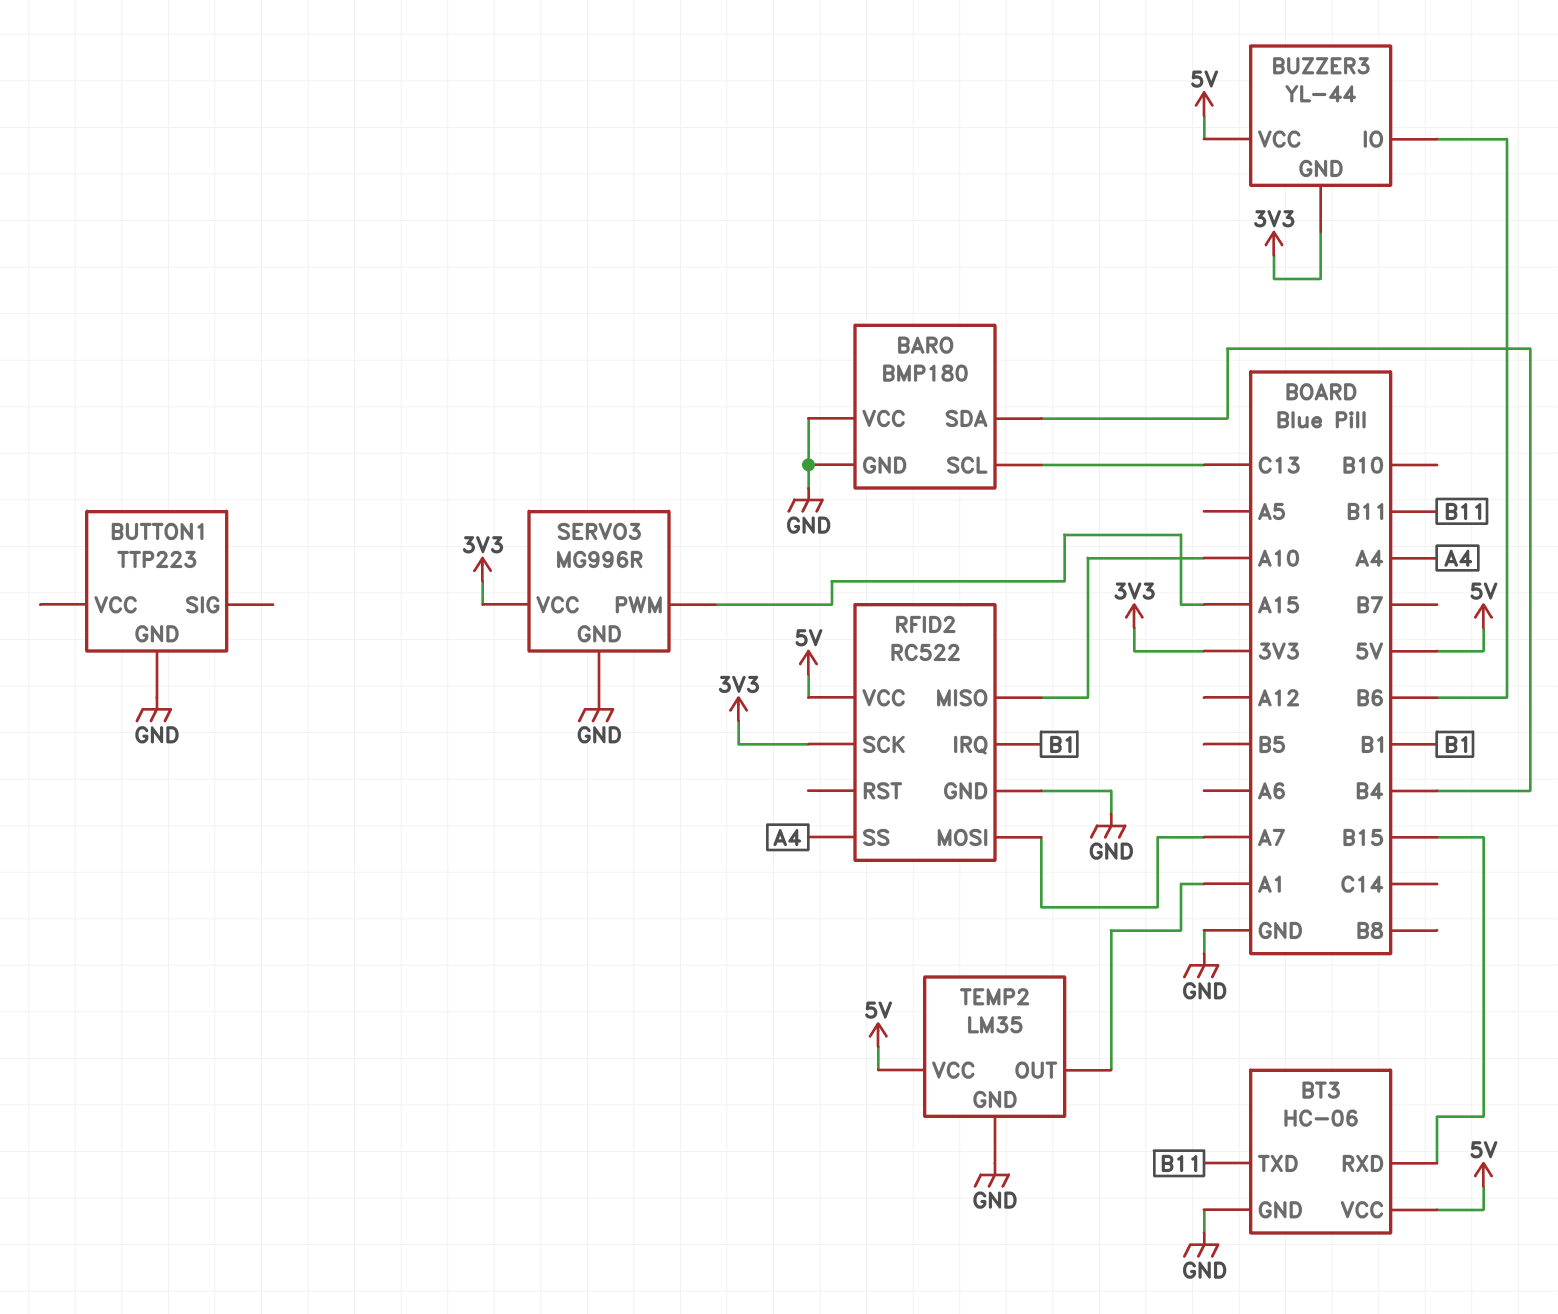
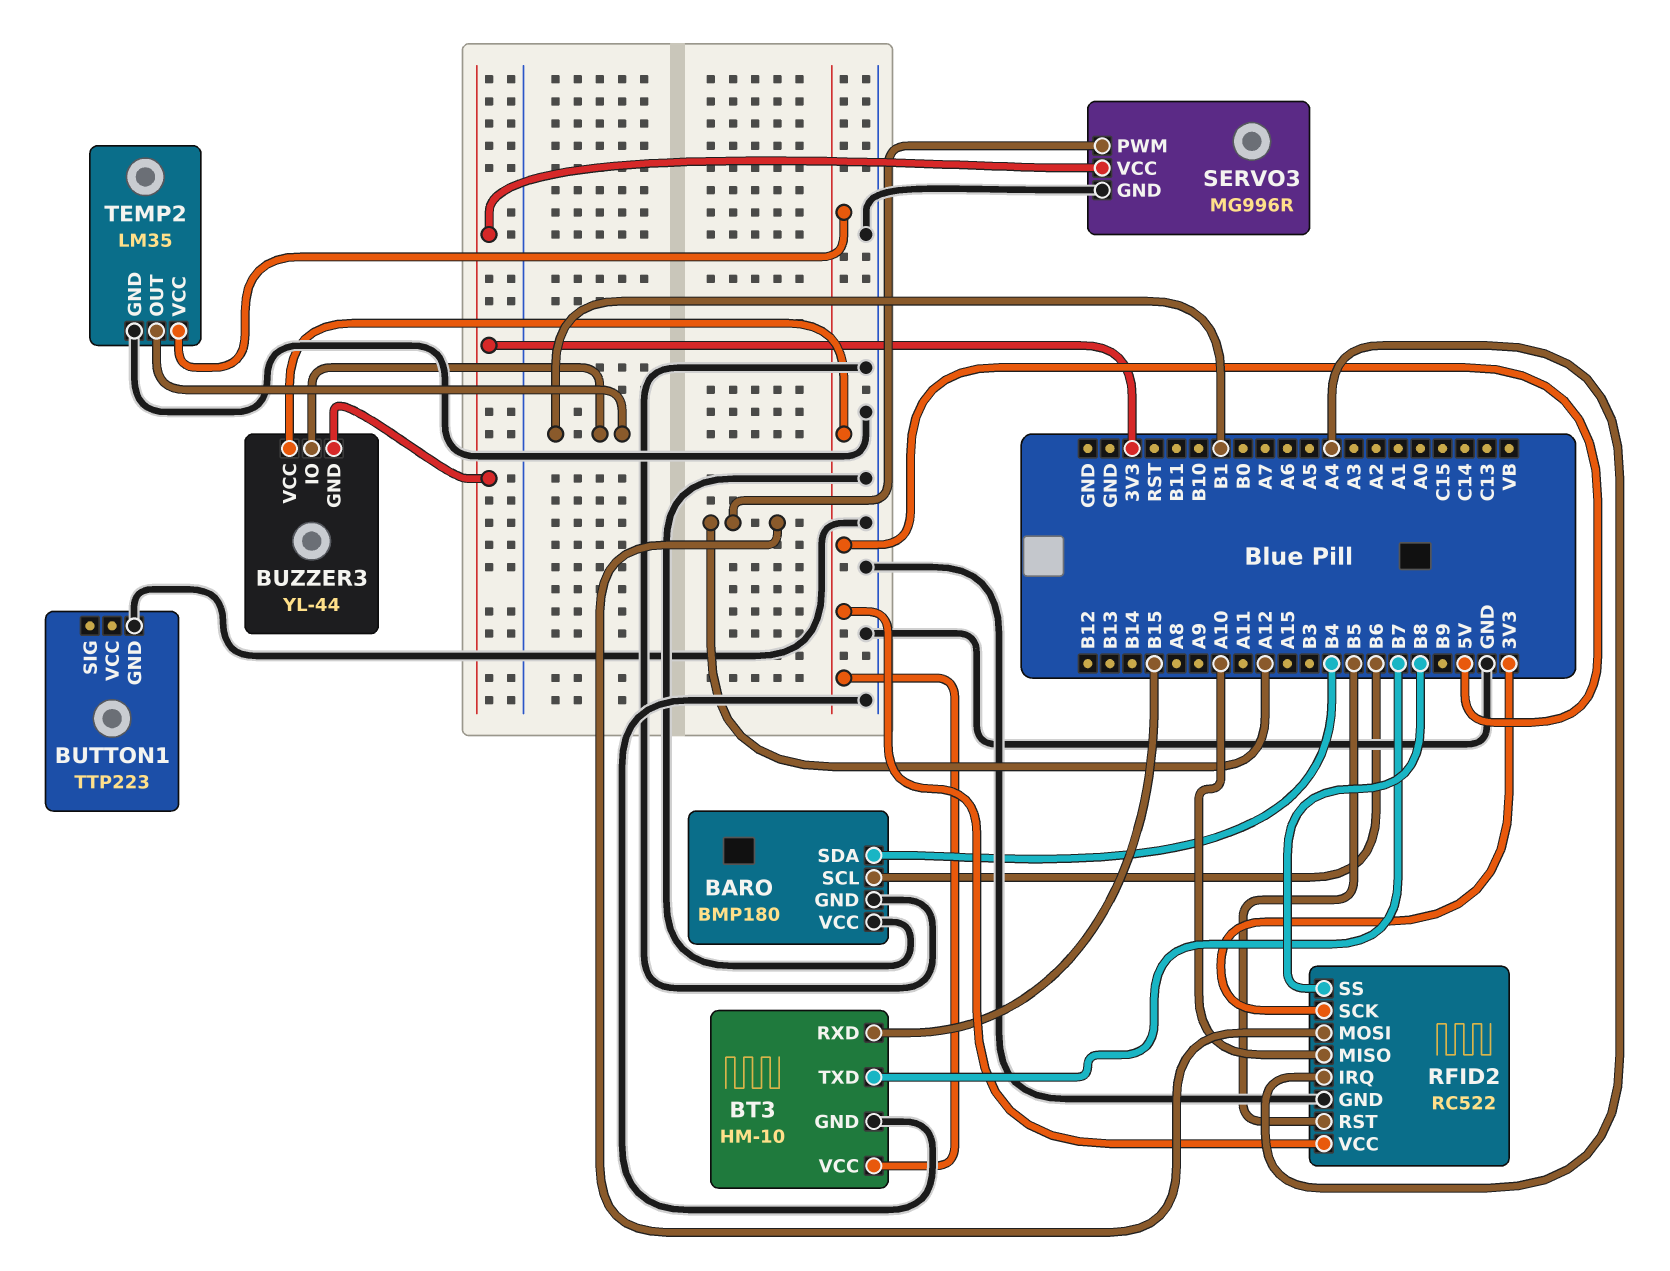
BARO pin SCL: C13 -> B6
BT3: HC-06 -> HM-10
BT3 pin TXD: B11 -> B7
BUZZER3 pin IO: B6 -> B1
RFID2 pin IRQ: B1 -> A4
RFID2 pin MOSI: A7 -> A12
RFID2 pin RST: none -> B5
RFID2 pin SS: A4 -> B8
SERVO3 pin PWM: A15 -> A12
TEMP2 pin OUT: A1 -> B1

